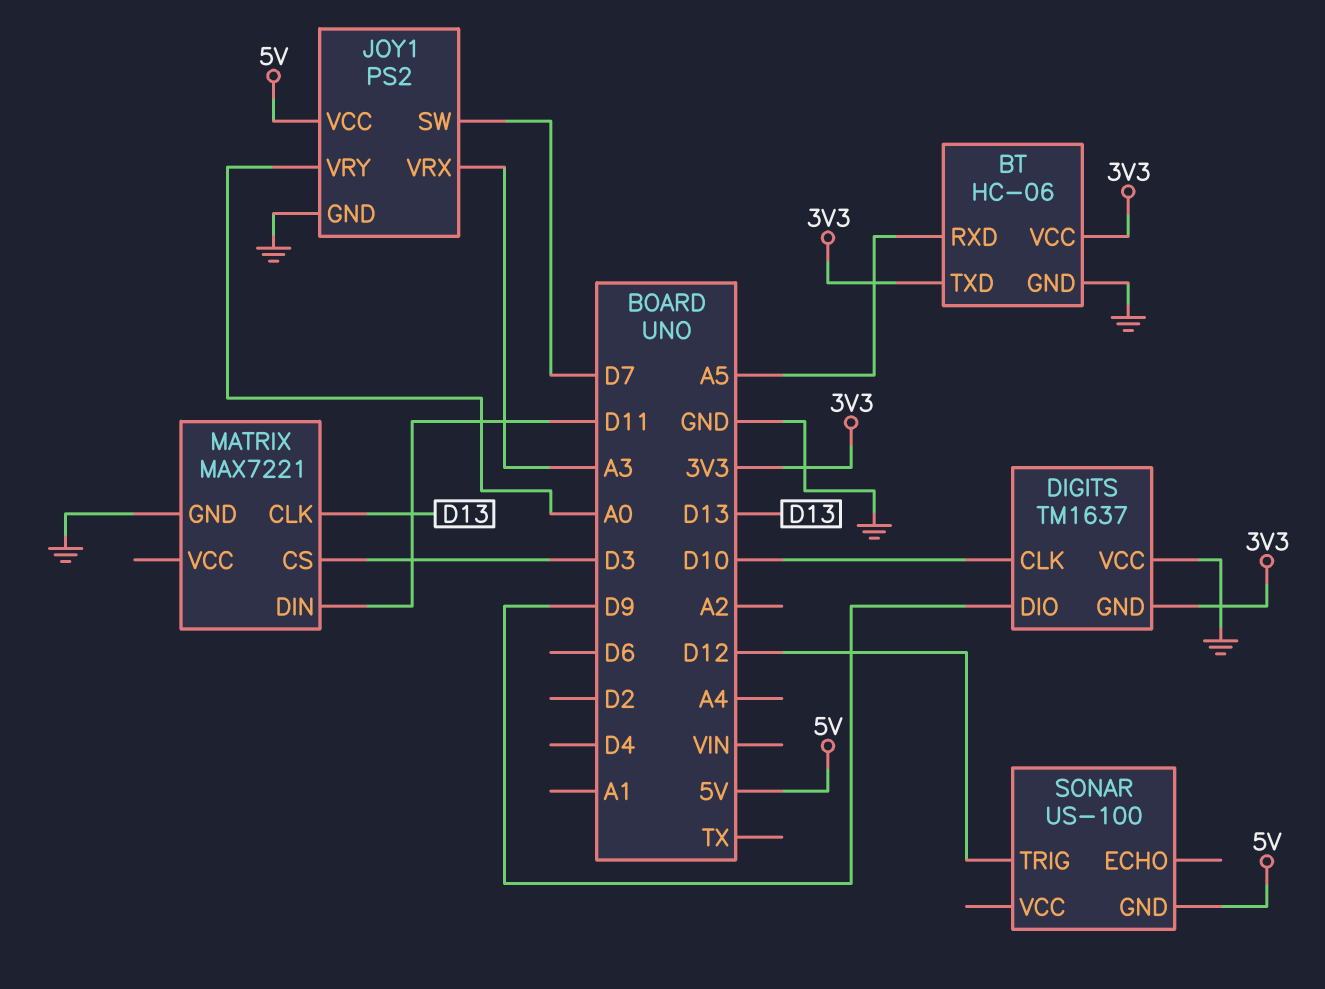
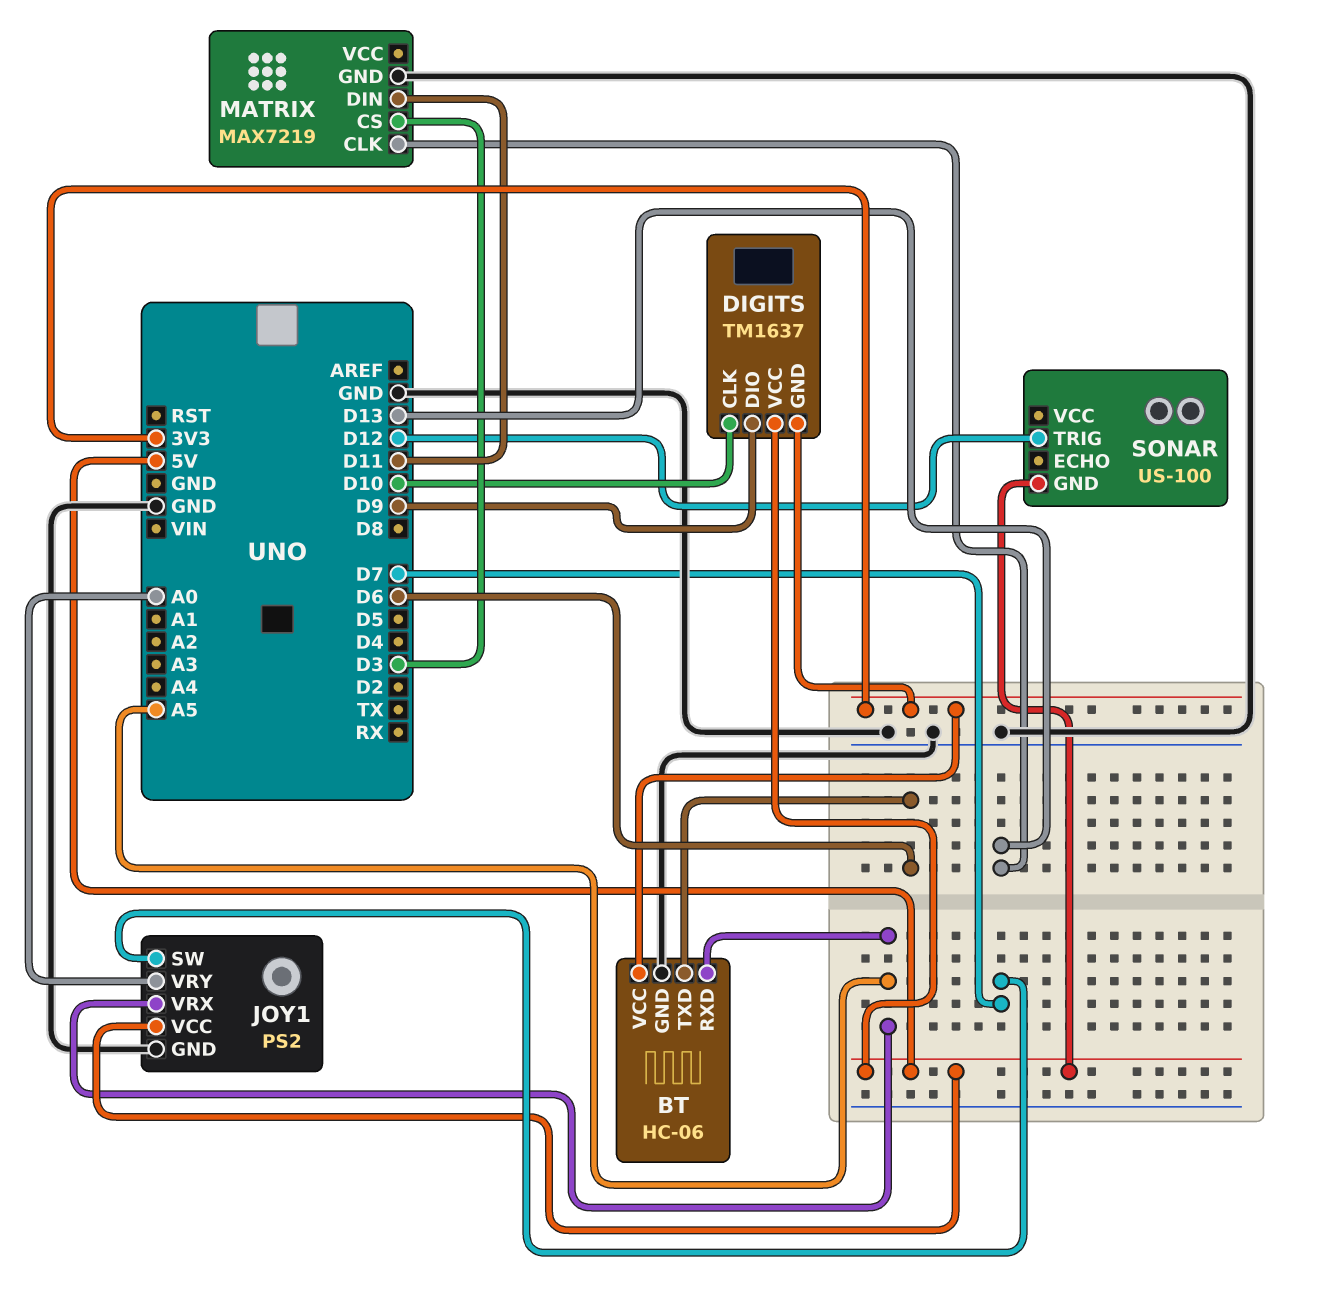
BT pin TXD: 3V3 -> D6
DIGITS pin VCC: GND -> 5V
JOY1 pin VRX: A3 -> A5
MATRIX: MAX7221 -> MAX7219

